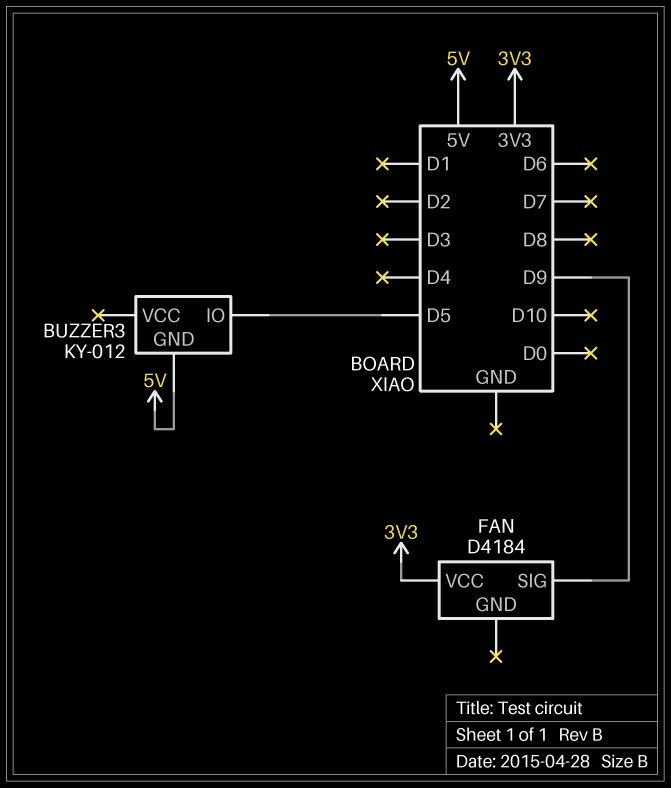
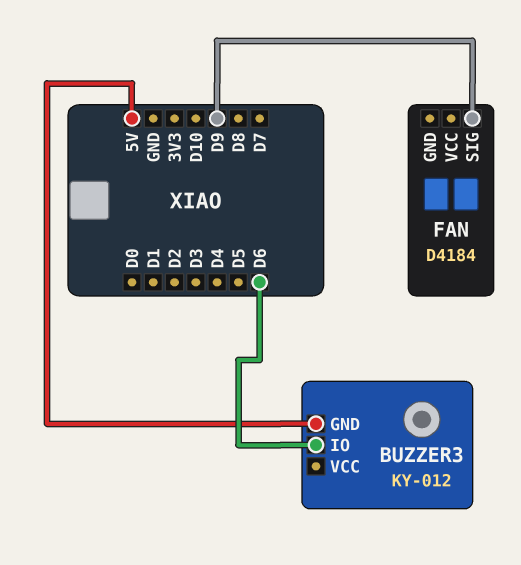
BUZZER3 pin IO: D5 -> D6
FAN pin VCC: 3V3 -> none

